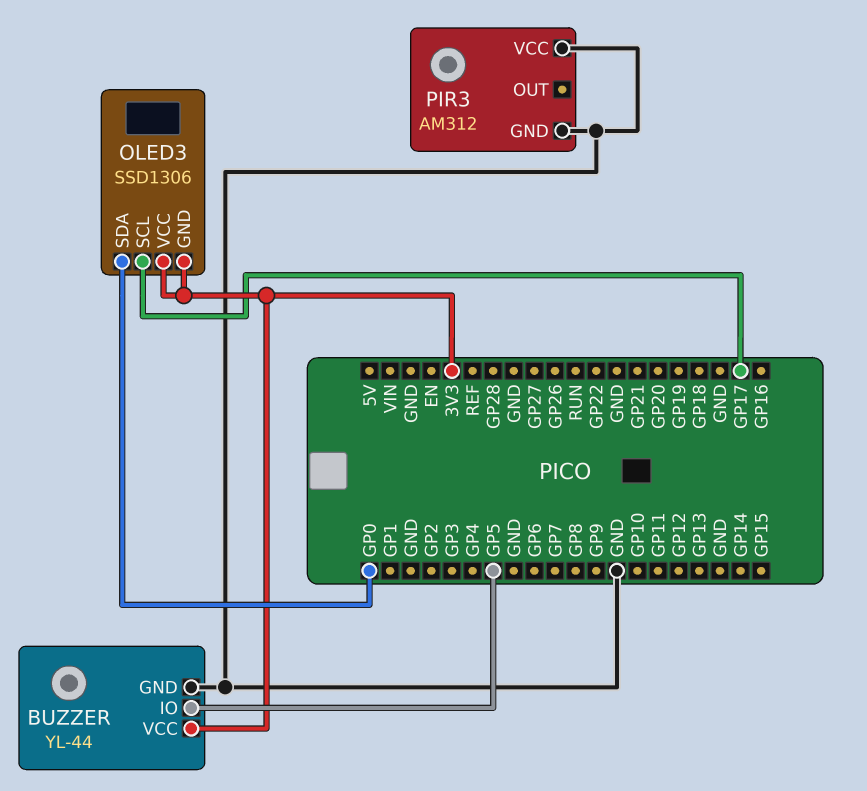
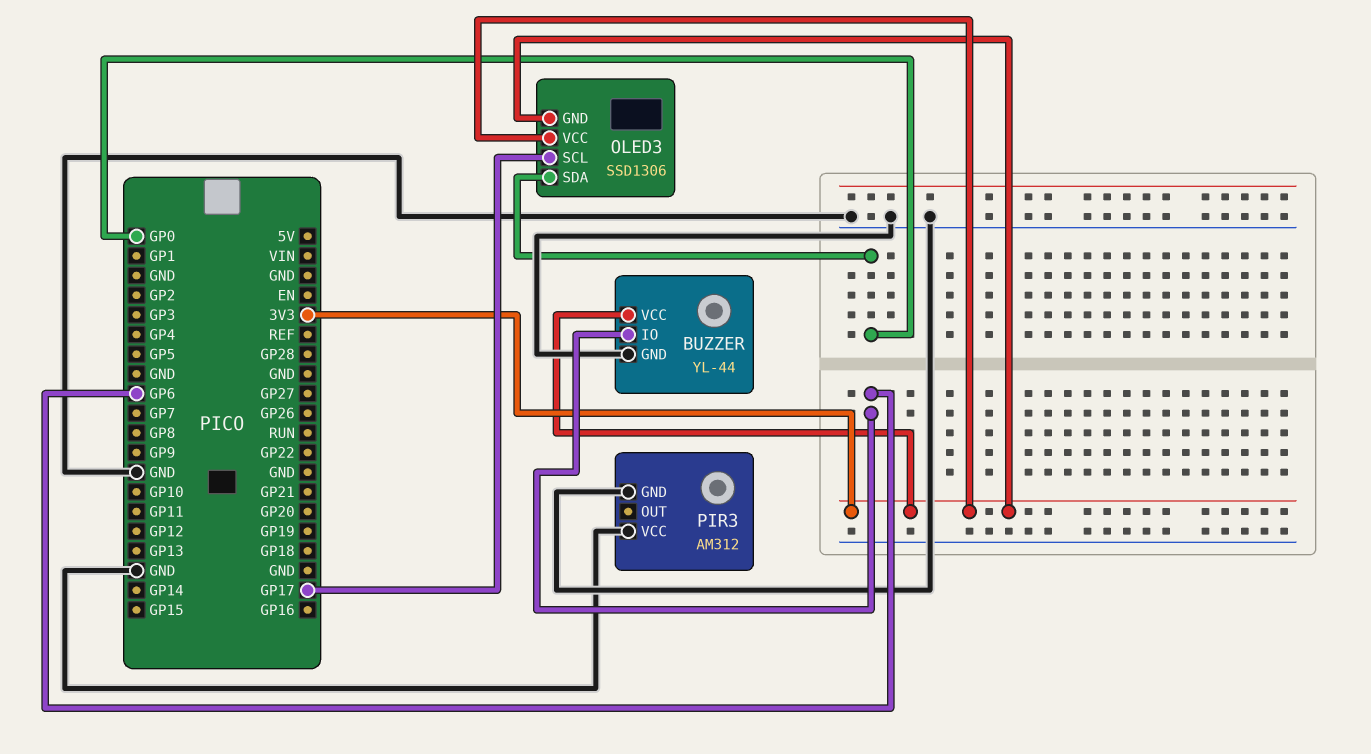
BUZZER pin IO: GP5 -> GP6

